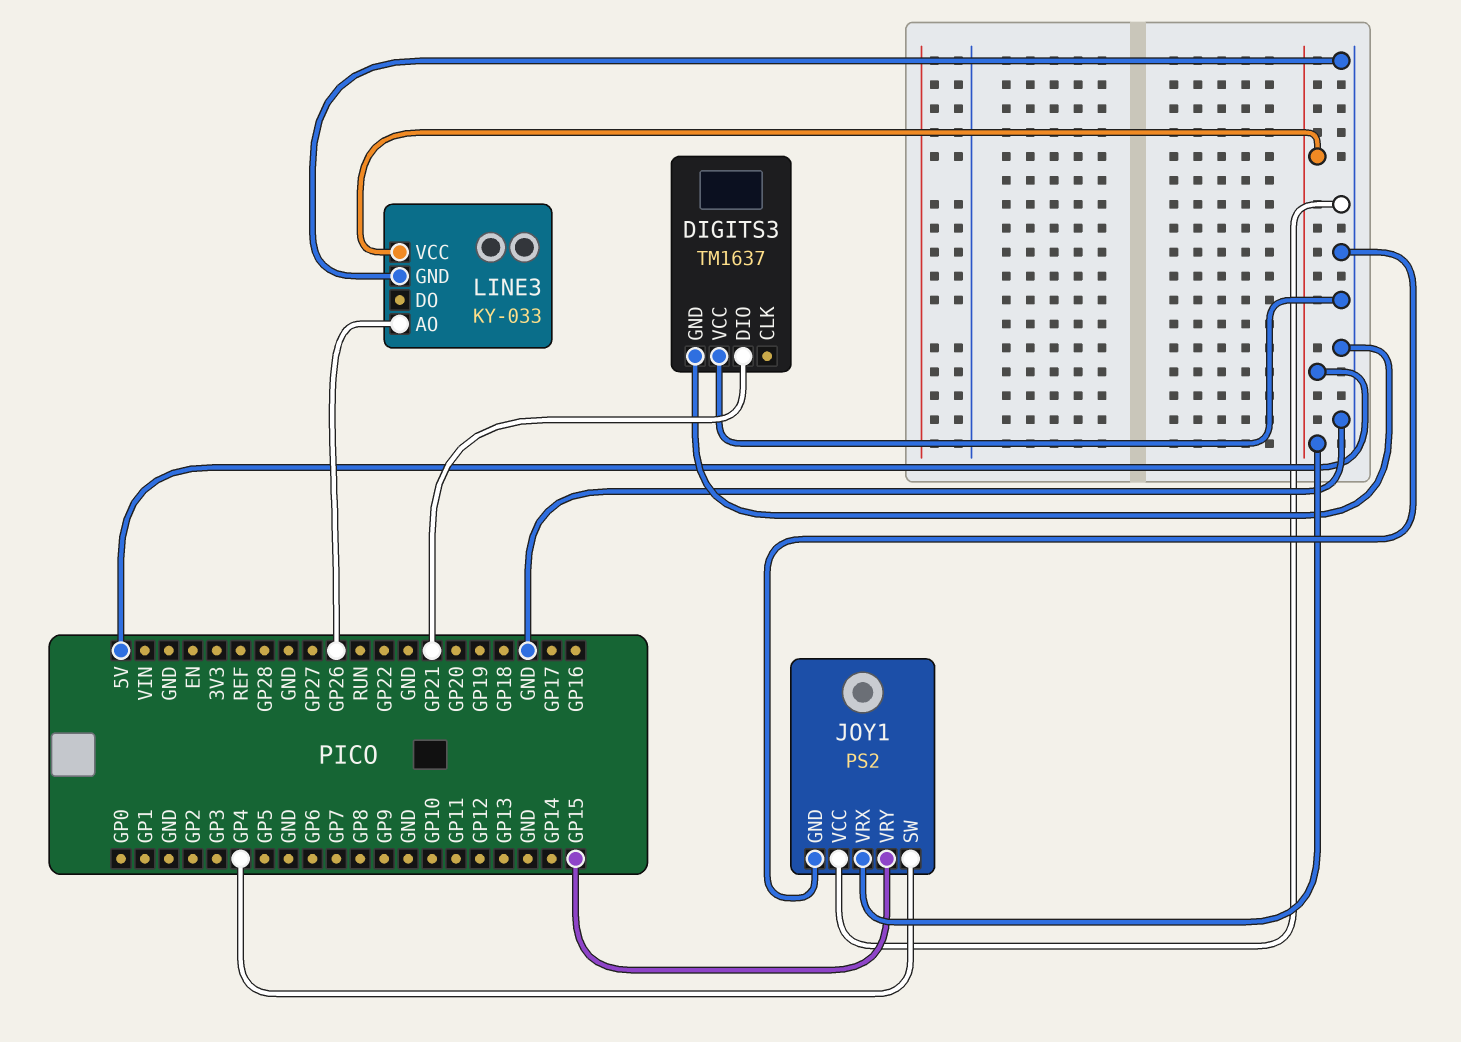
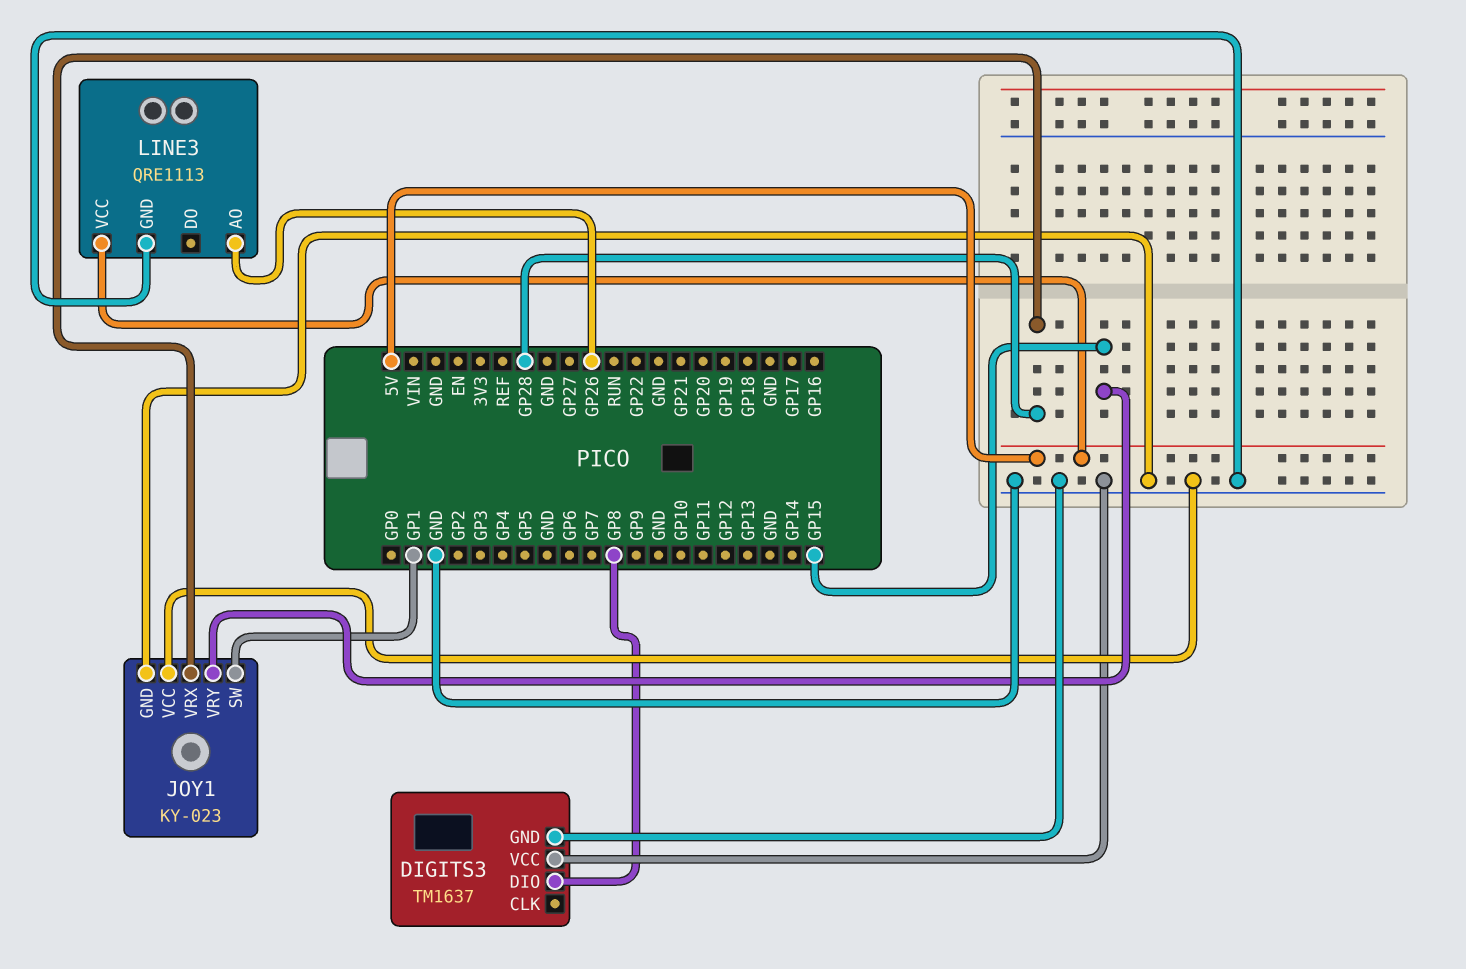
DIGITS3 pin DIO: GP21 -> GP8
JOY1: PS2 -> KY-023
JOY1 pin SW: GP4 -> GP1
JOY1 pin VRX: 5V -> GP28
LINE3: KY-033 -> QRE1113

